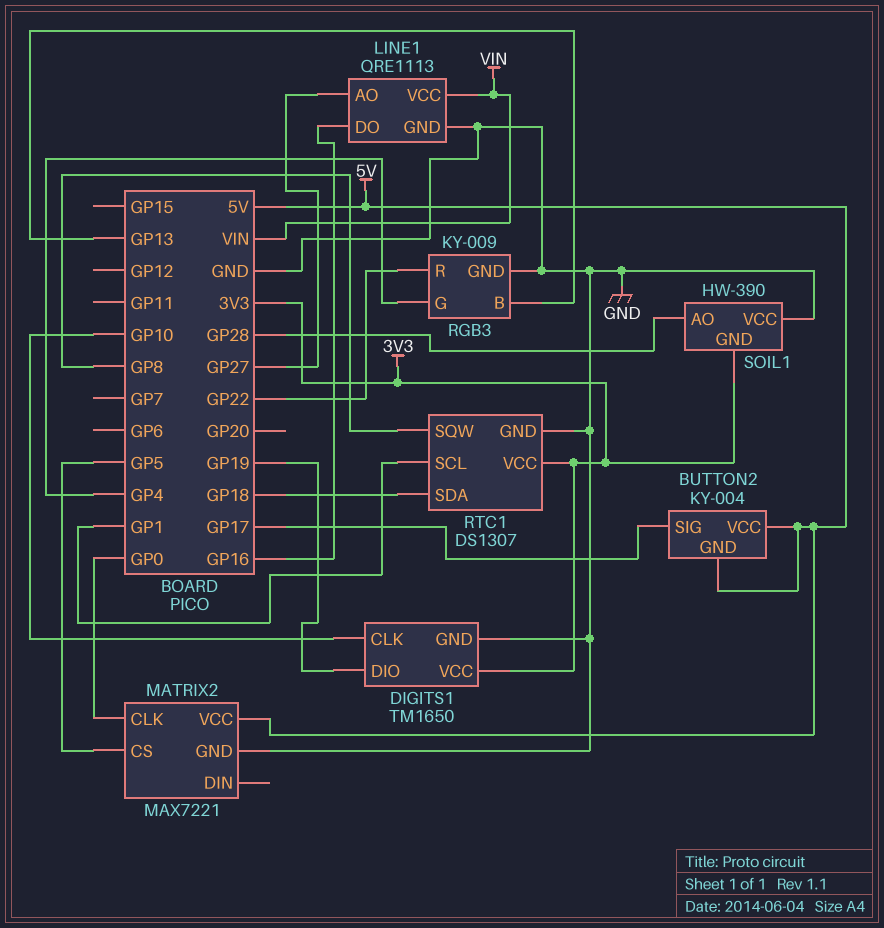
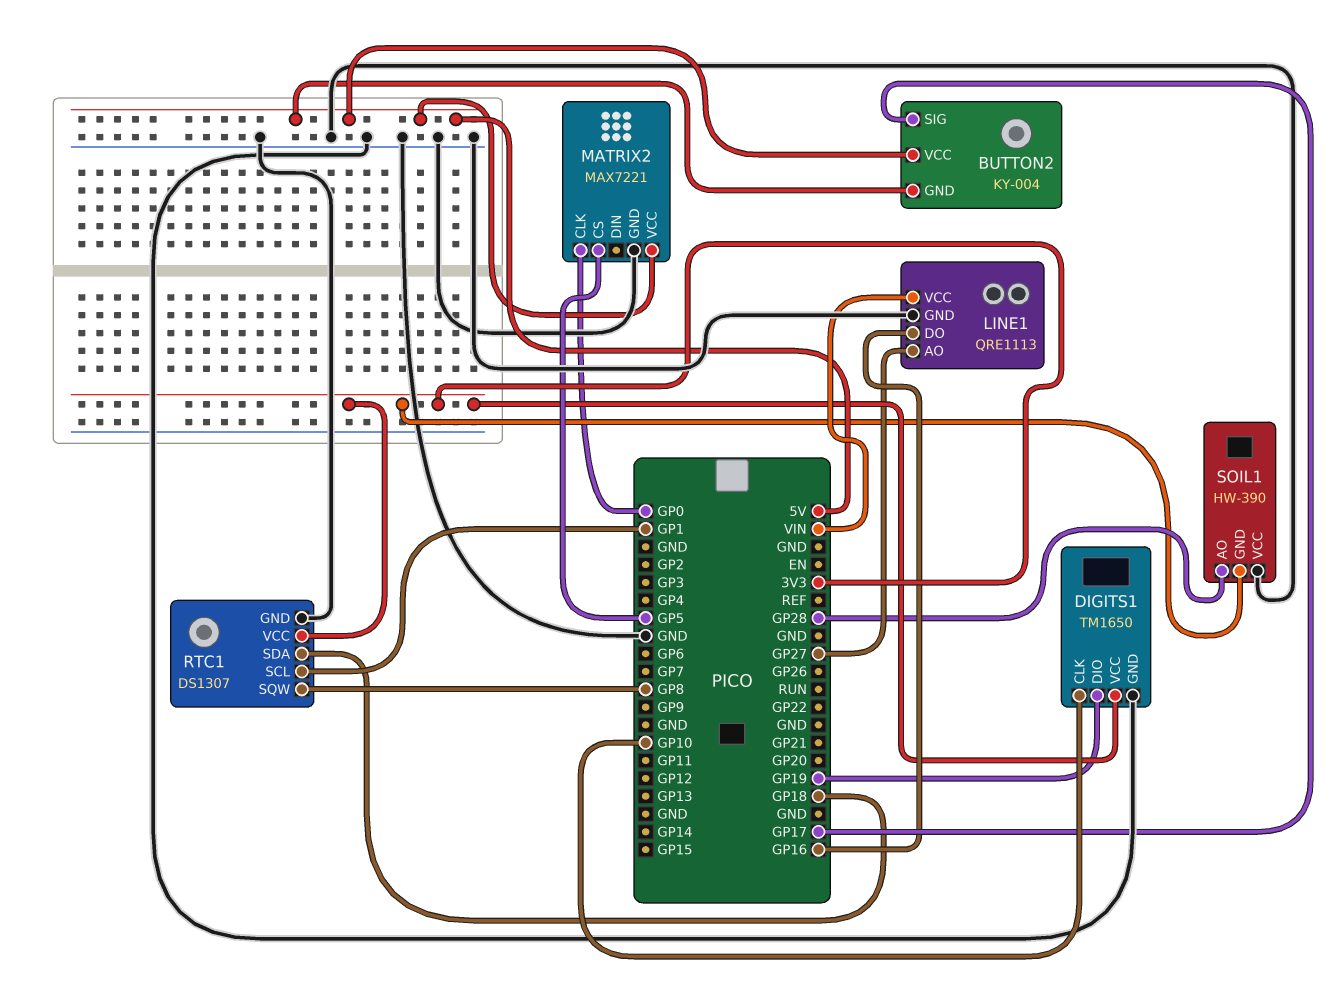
RGB3: KY-009 -> none
RGB3 pin B: GP13 -> none
RGB3 pin G: GP4 -> none
RGB3 pin GND: GND -> none
RGB3 pin R: GP22 -> none

